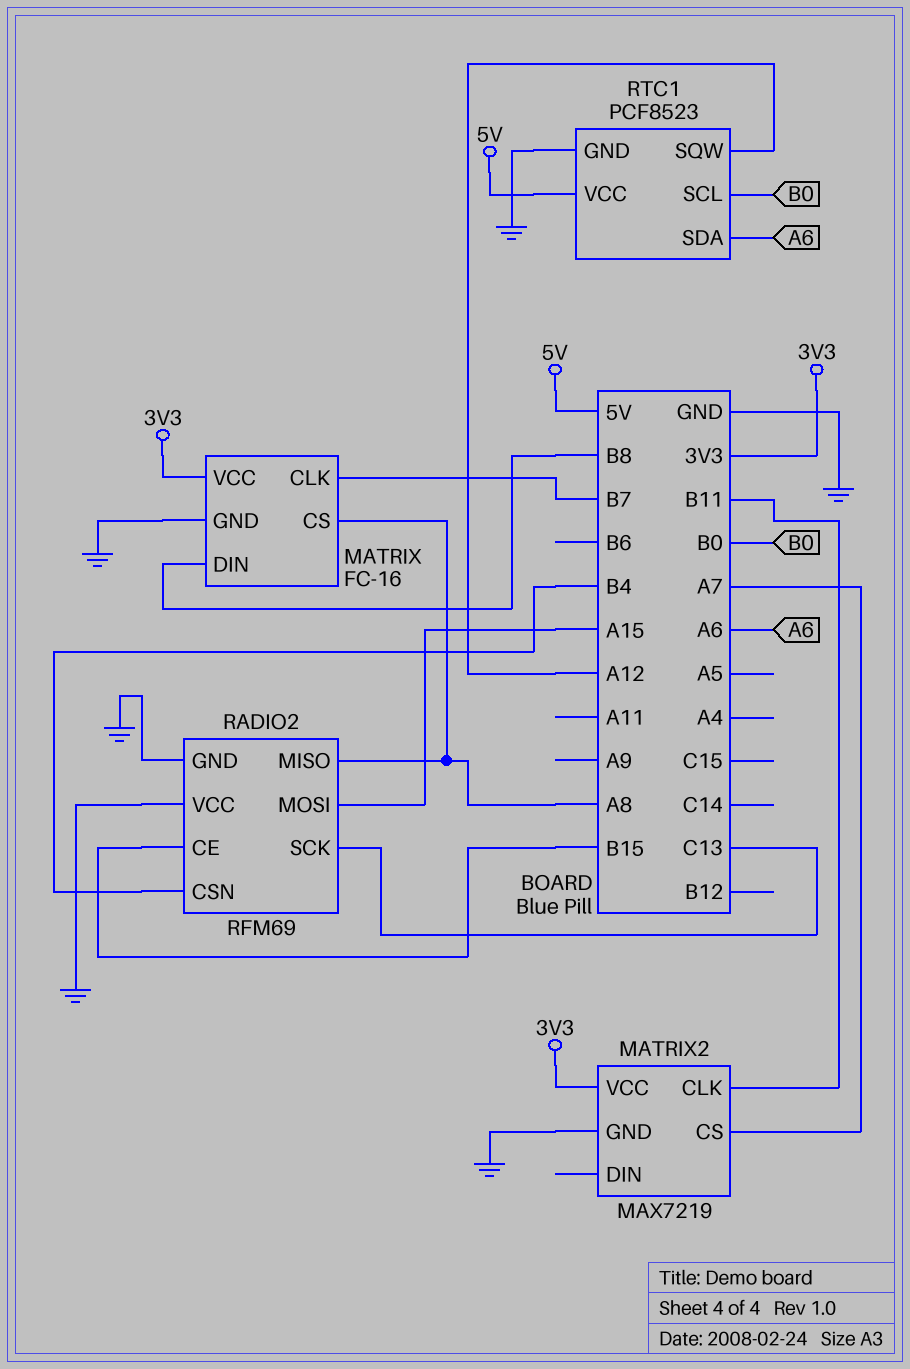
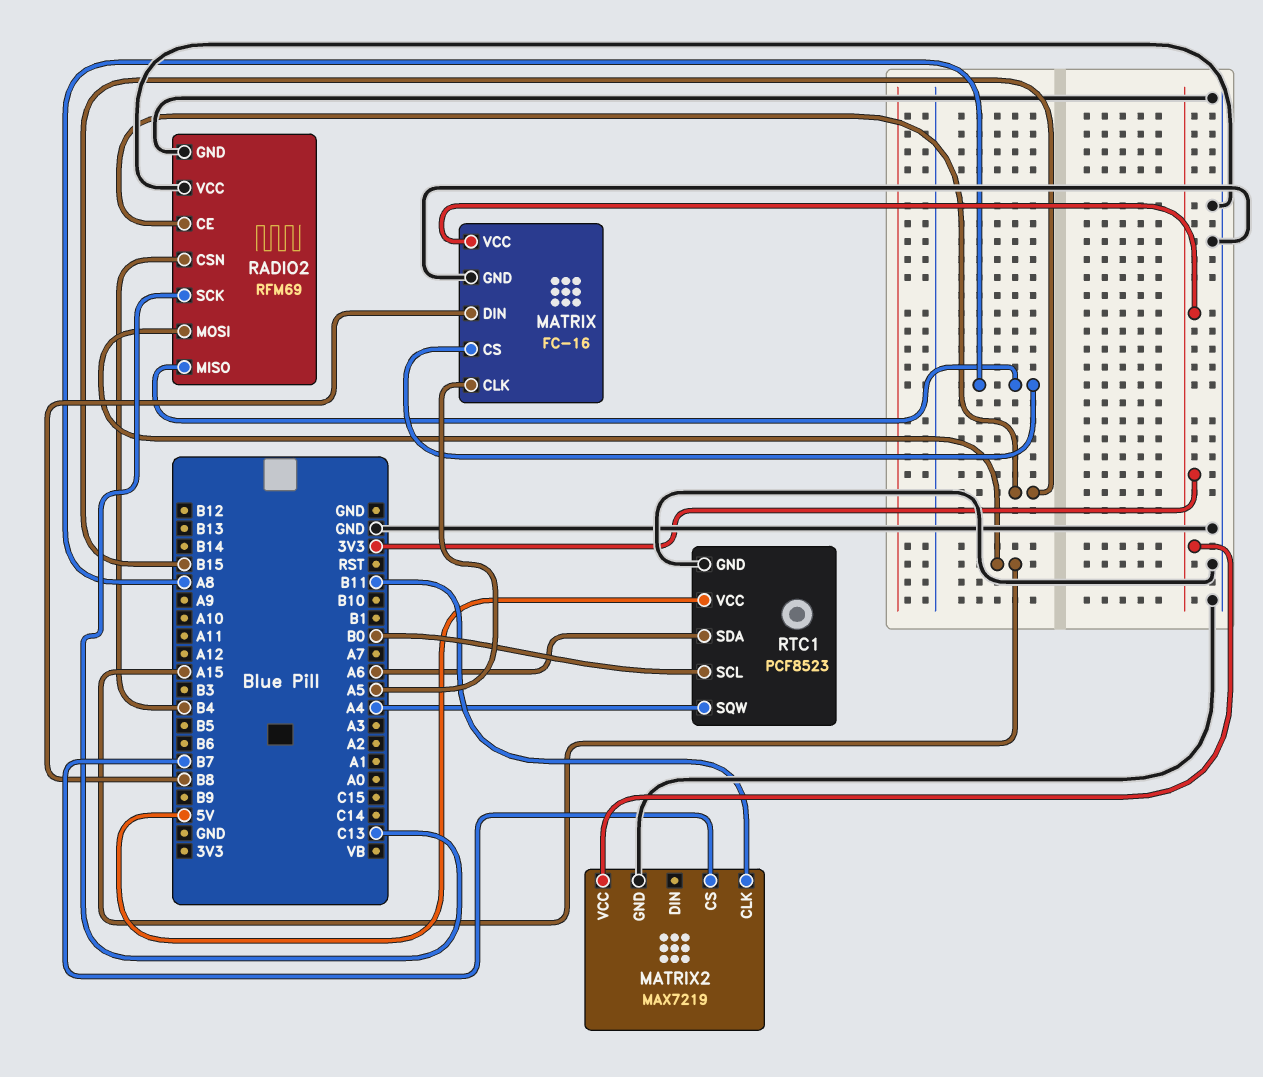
MATRIX pin CLK: B7 -> A5
MATRIX2 pin CS: A7 -> B7
RTC1 pin SQW: A12 -> A4

